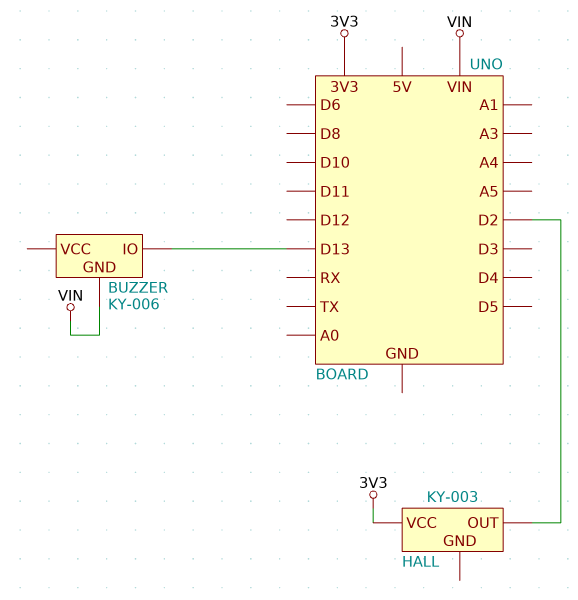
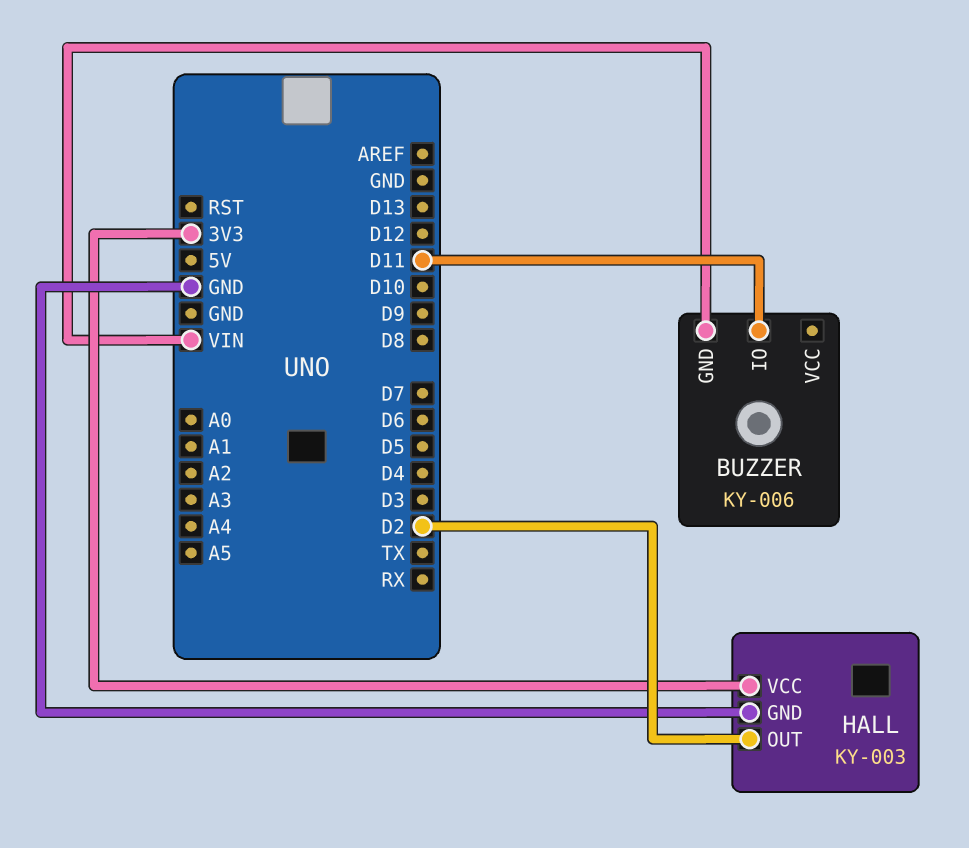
BUZZER pin IO: D13 -> D11
HALL pin GND: none -> GND

